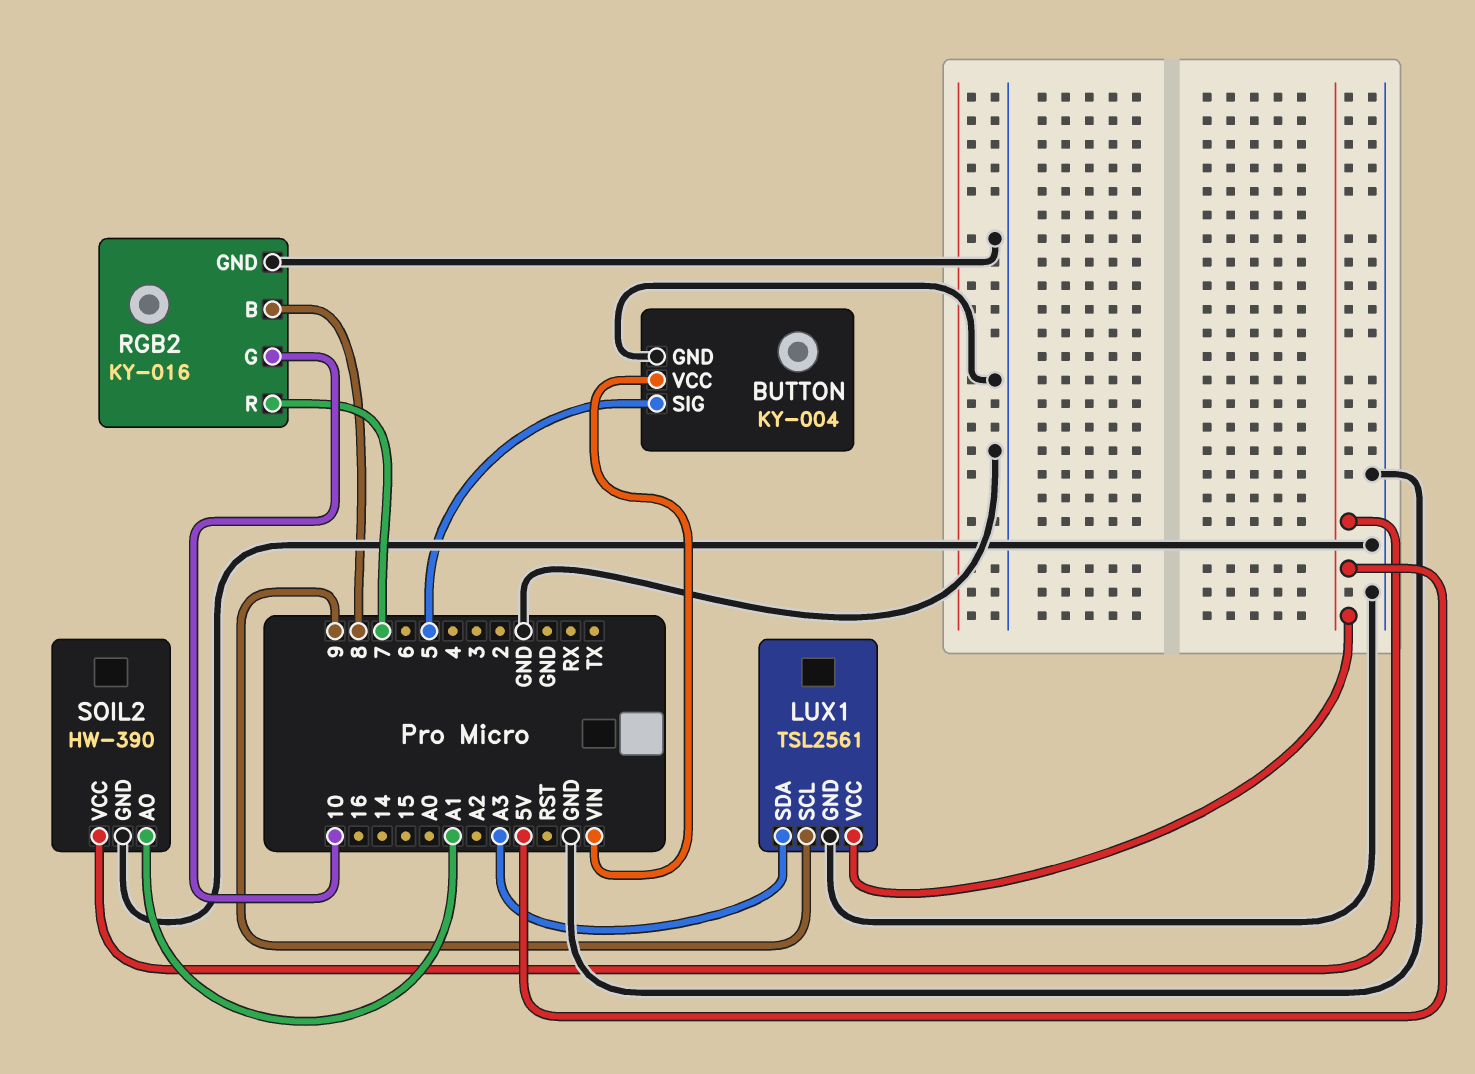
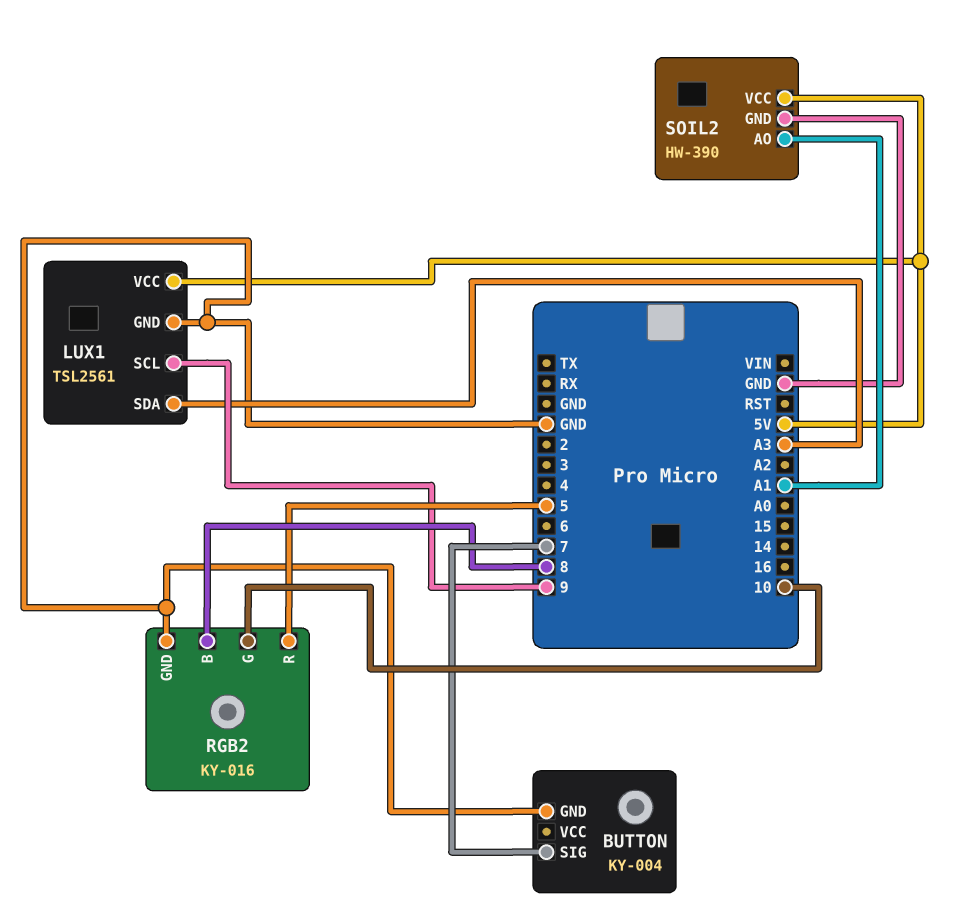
BUTTON pin SIG: 5 -> 7
BUTTON pin VCC: VIN -> none
RGB2 pin R: 7 -> 5

